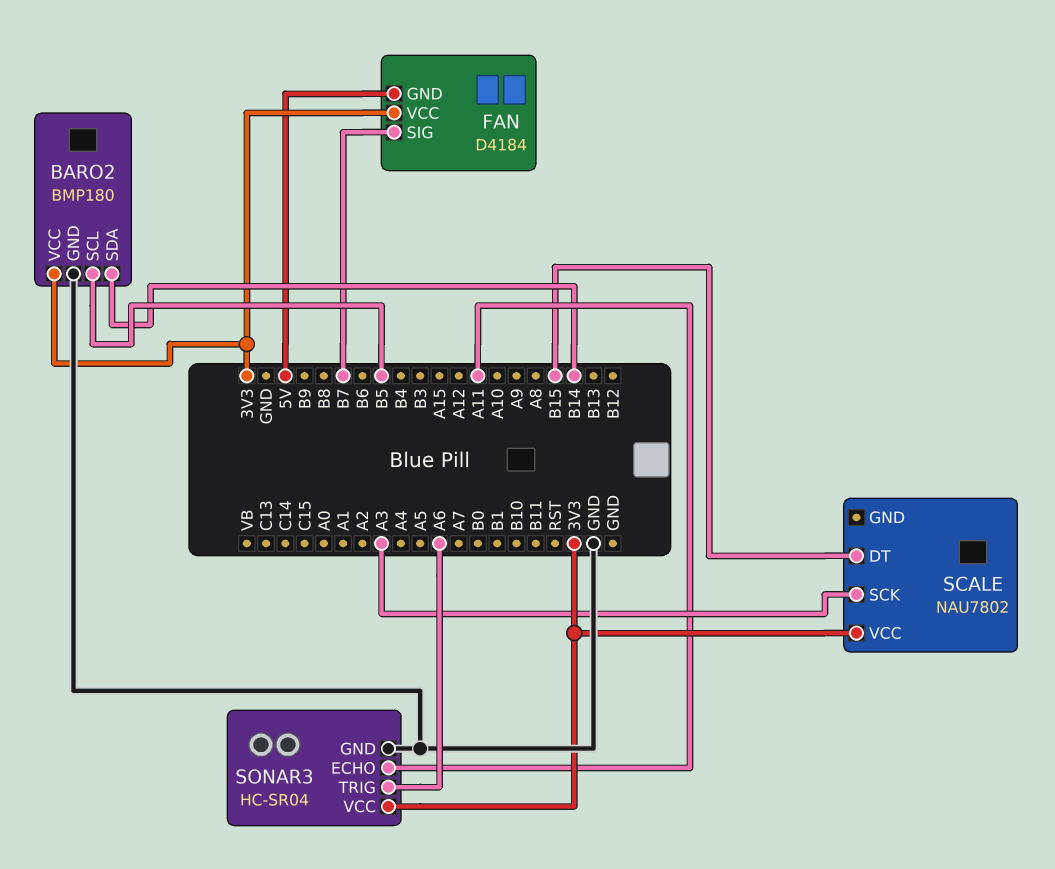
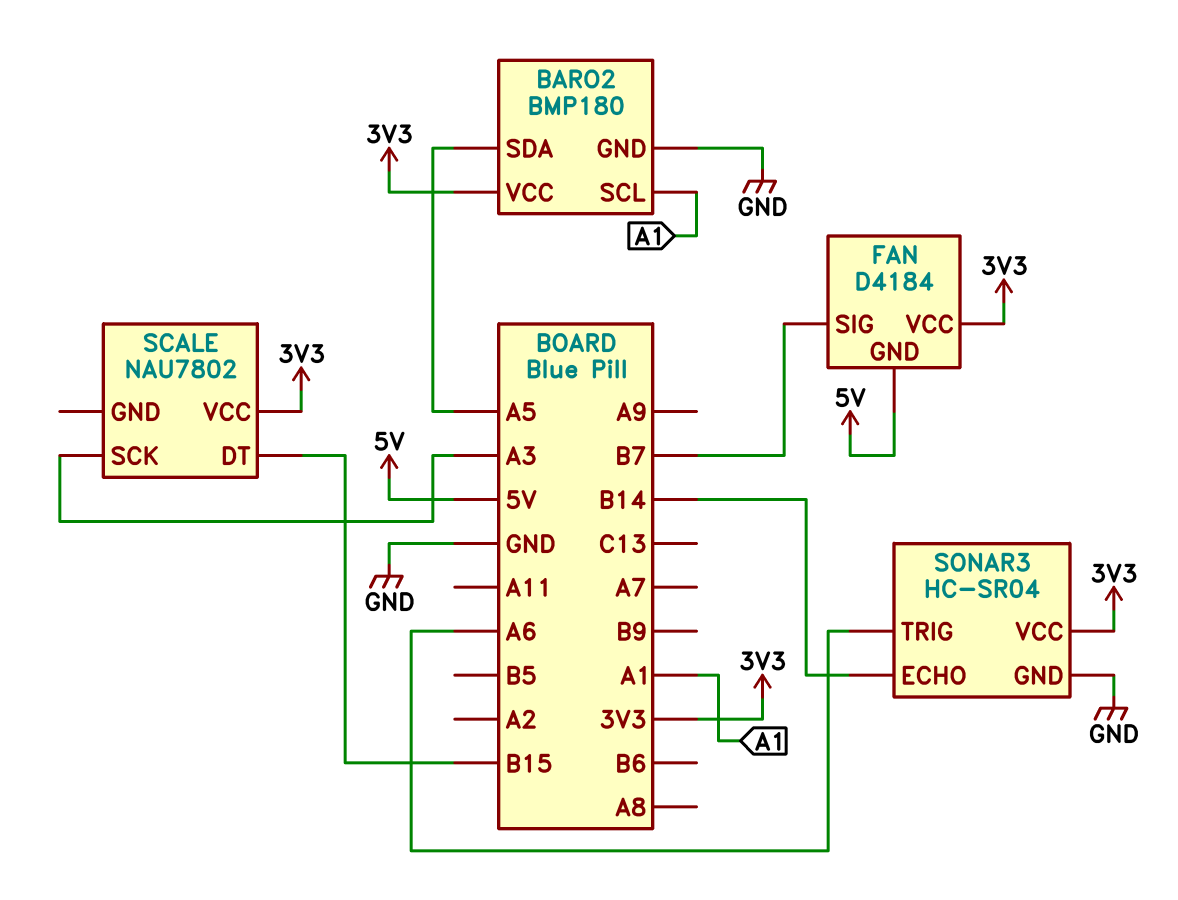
BARO2 pin SCL: B5 -> A1
BARO2 pin SDA: B14 -> A5
SONAR3 pin ECHO: A11 -> B14

